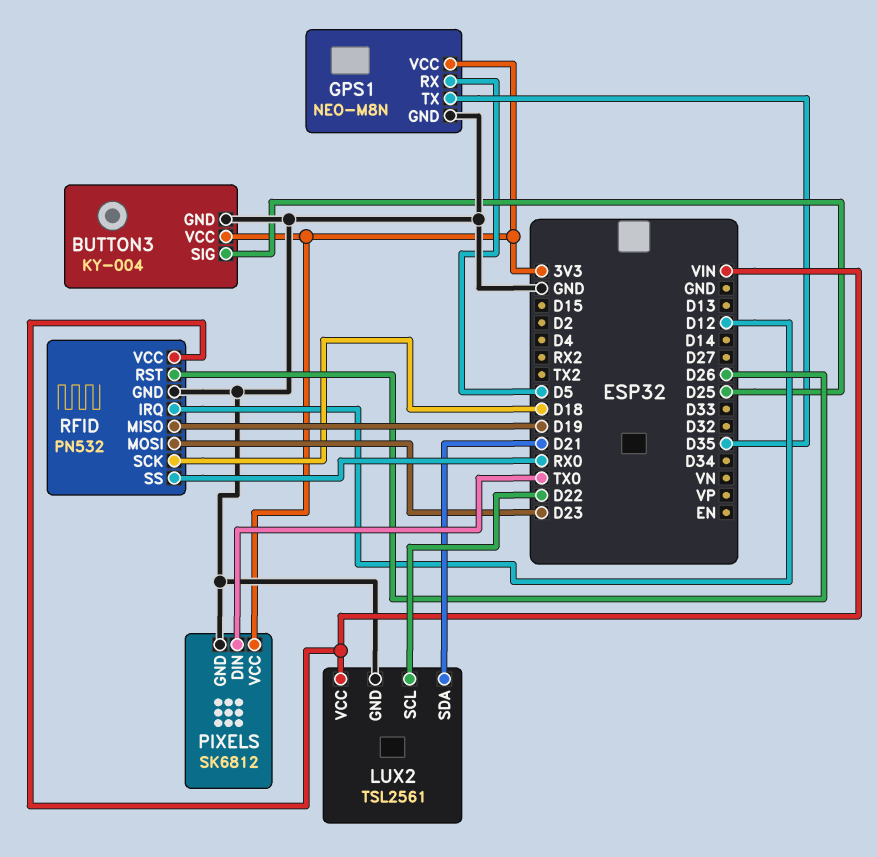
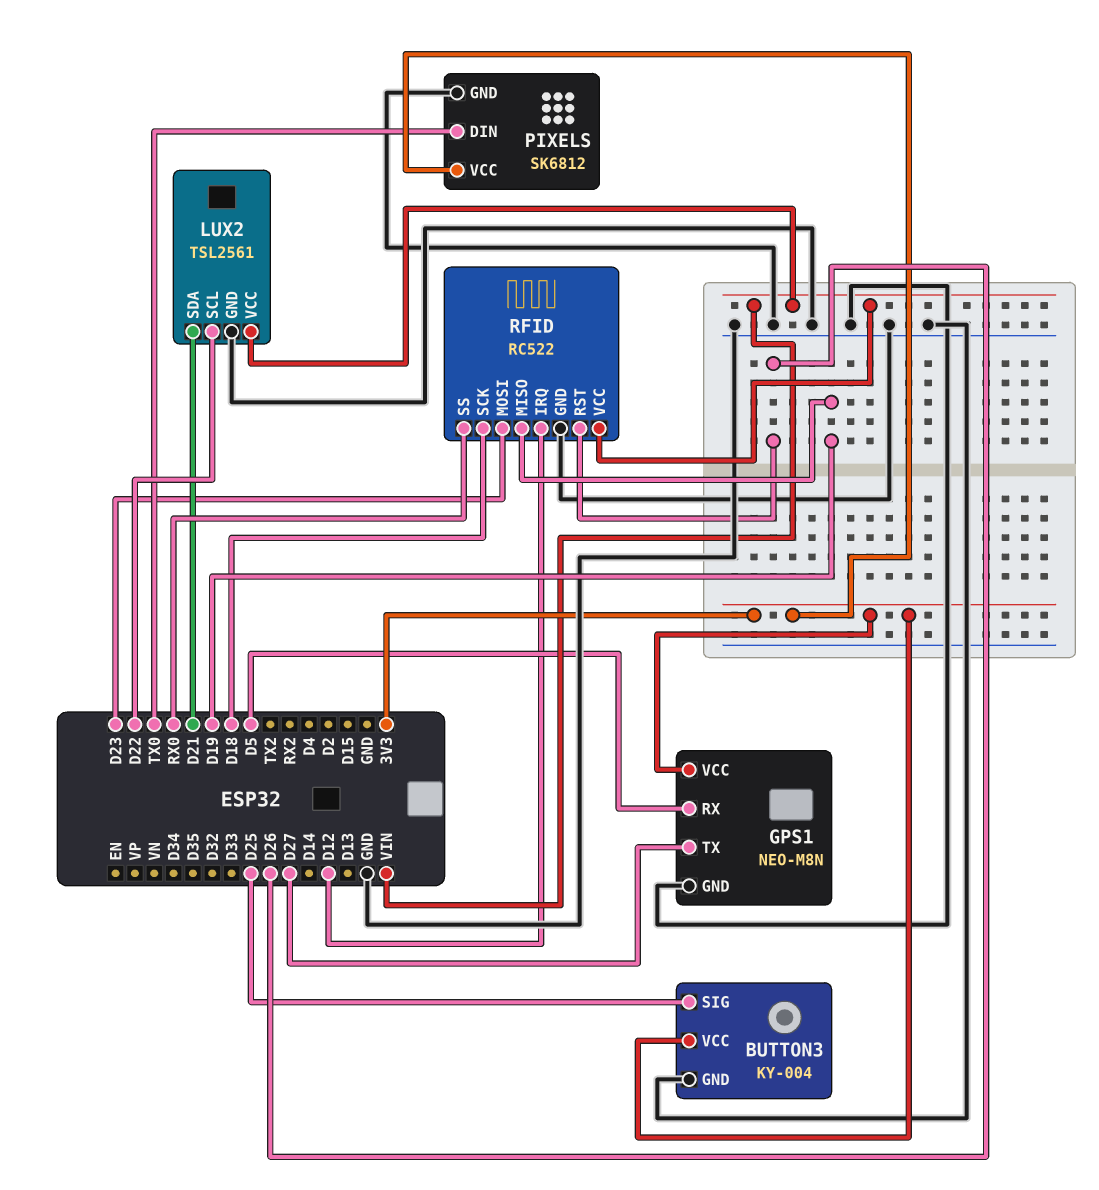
GPS1 pin TX: D35 -> D27
RFID: PN532 -> RC522

